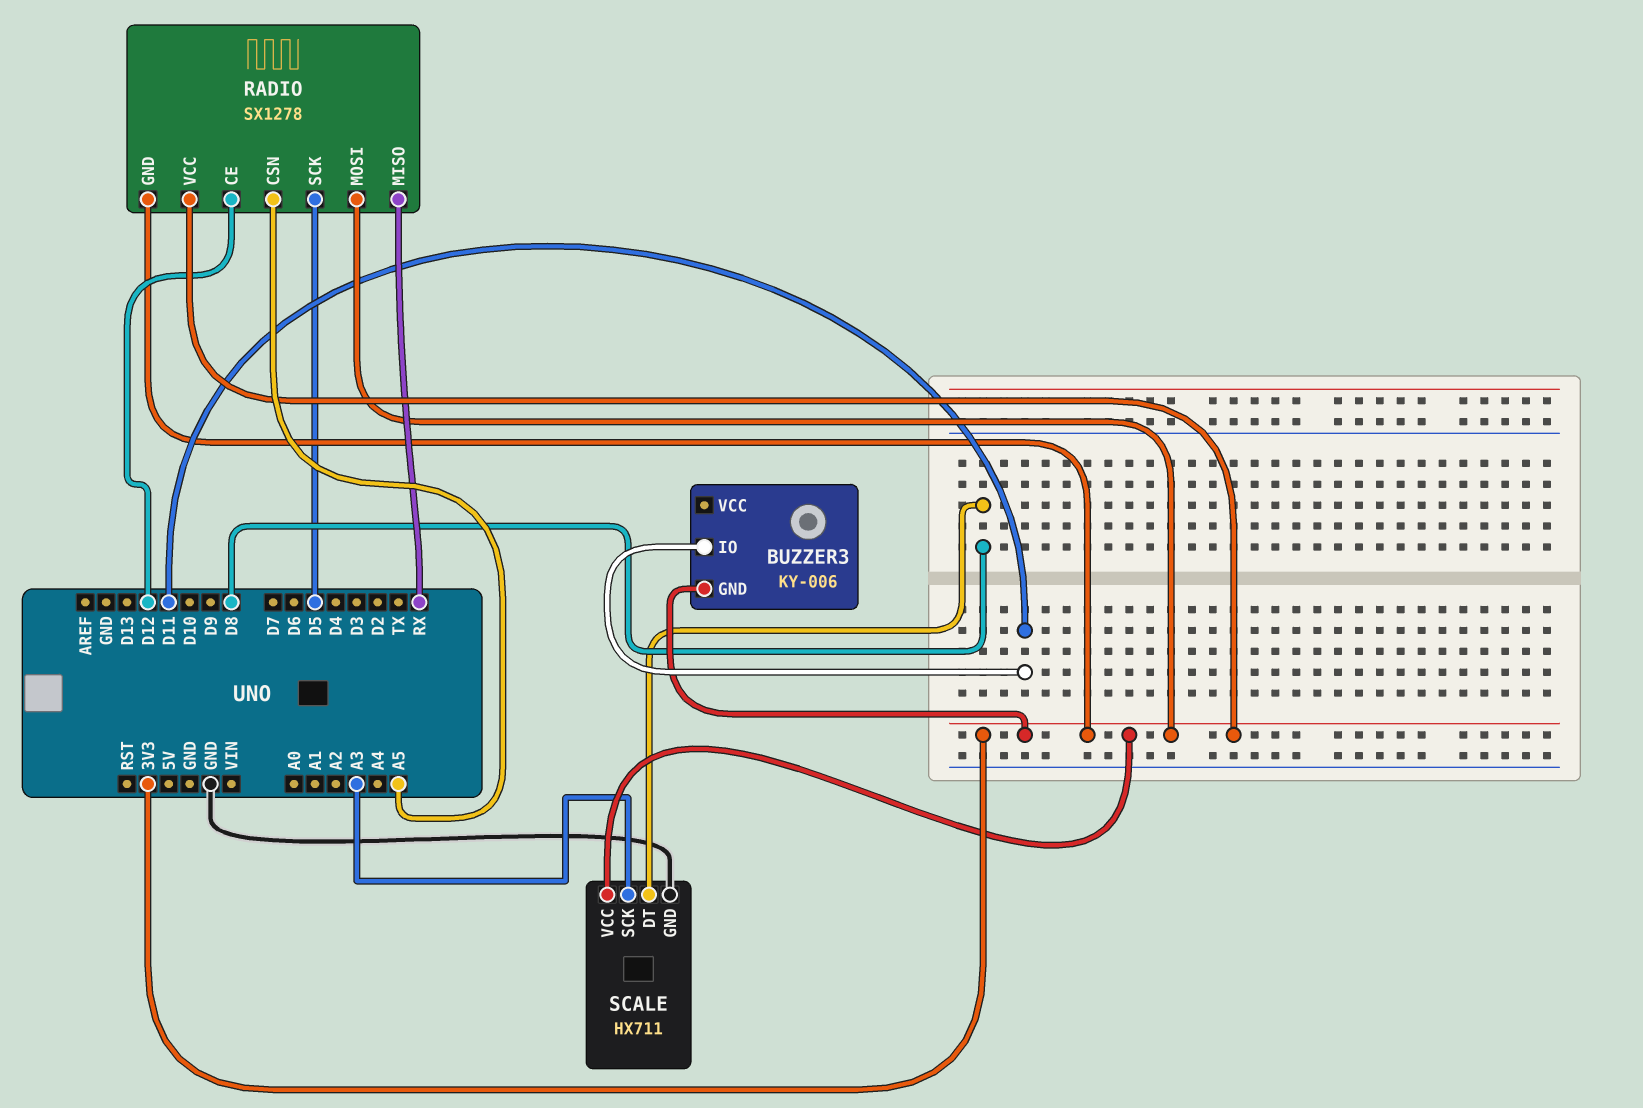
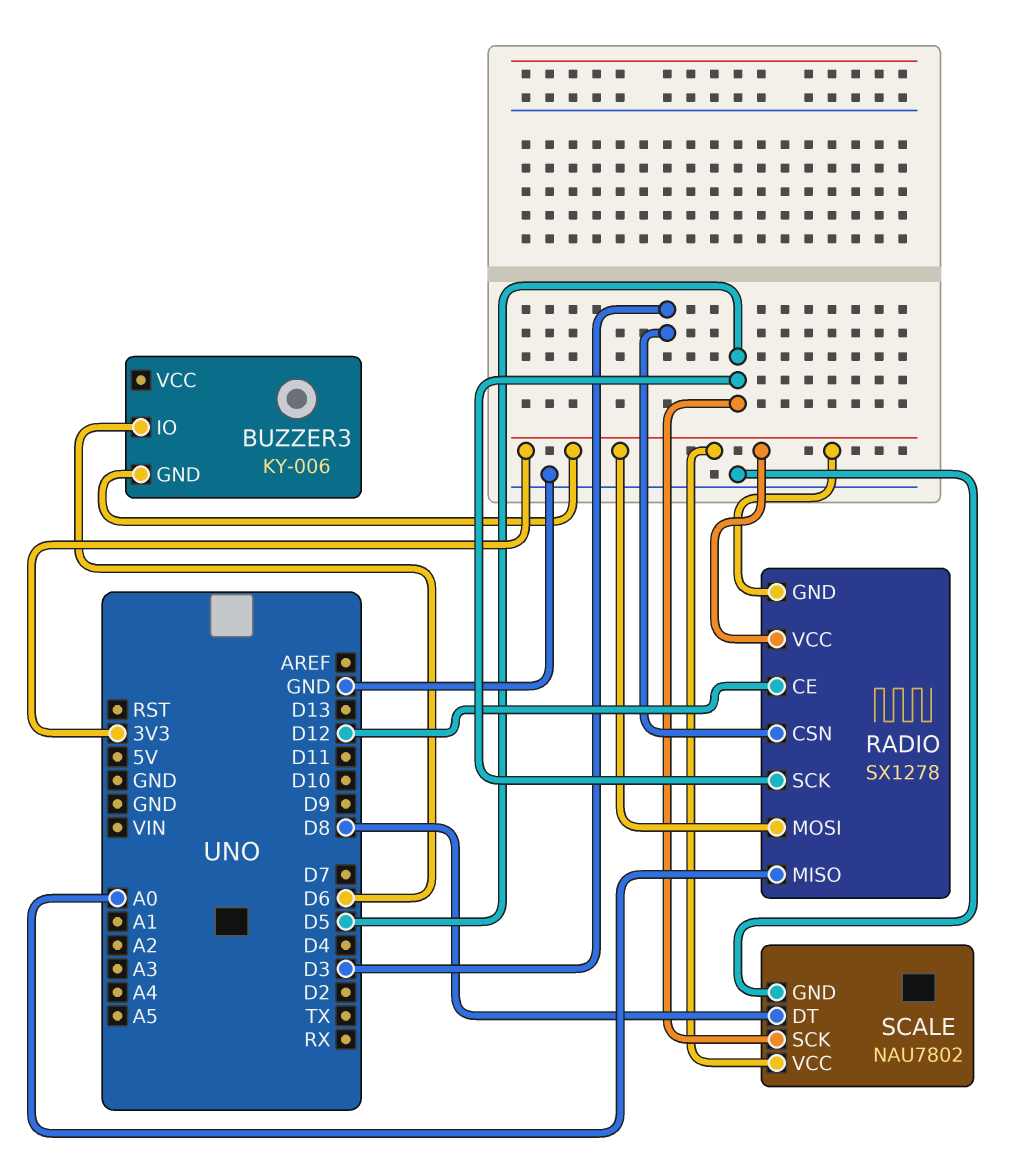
BUZZER3 pin IO: D11 -> D6
RADIO pin CSN: A5 -> D3
RADIO pin MISO: RX -> A0
SCALE: HX711 -> NAU7802
SCALE pin SCK: A3 -> D5

